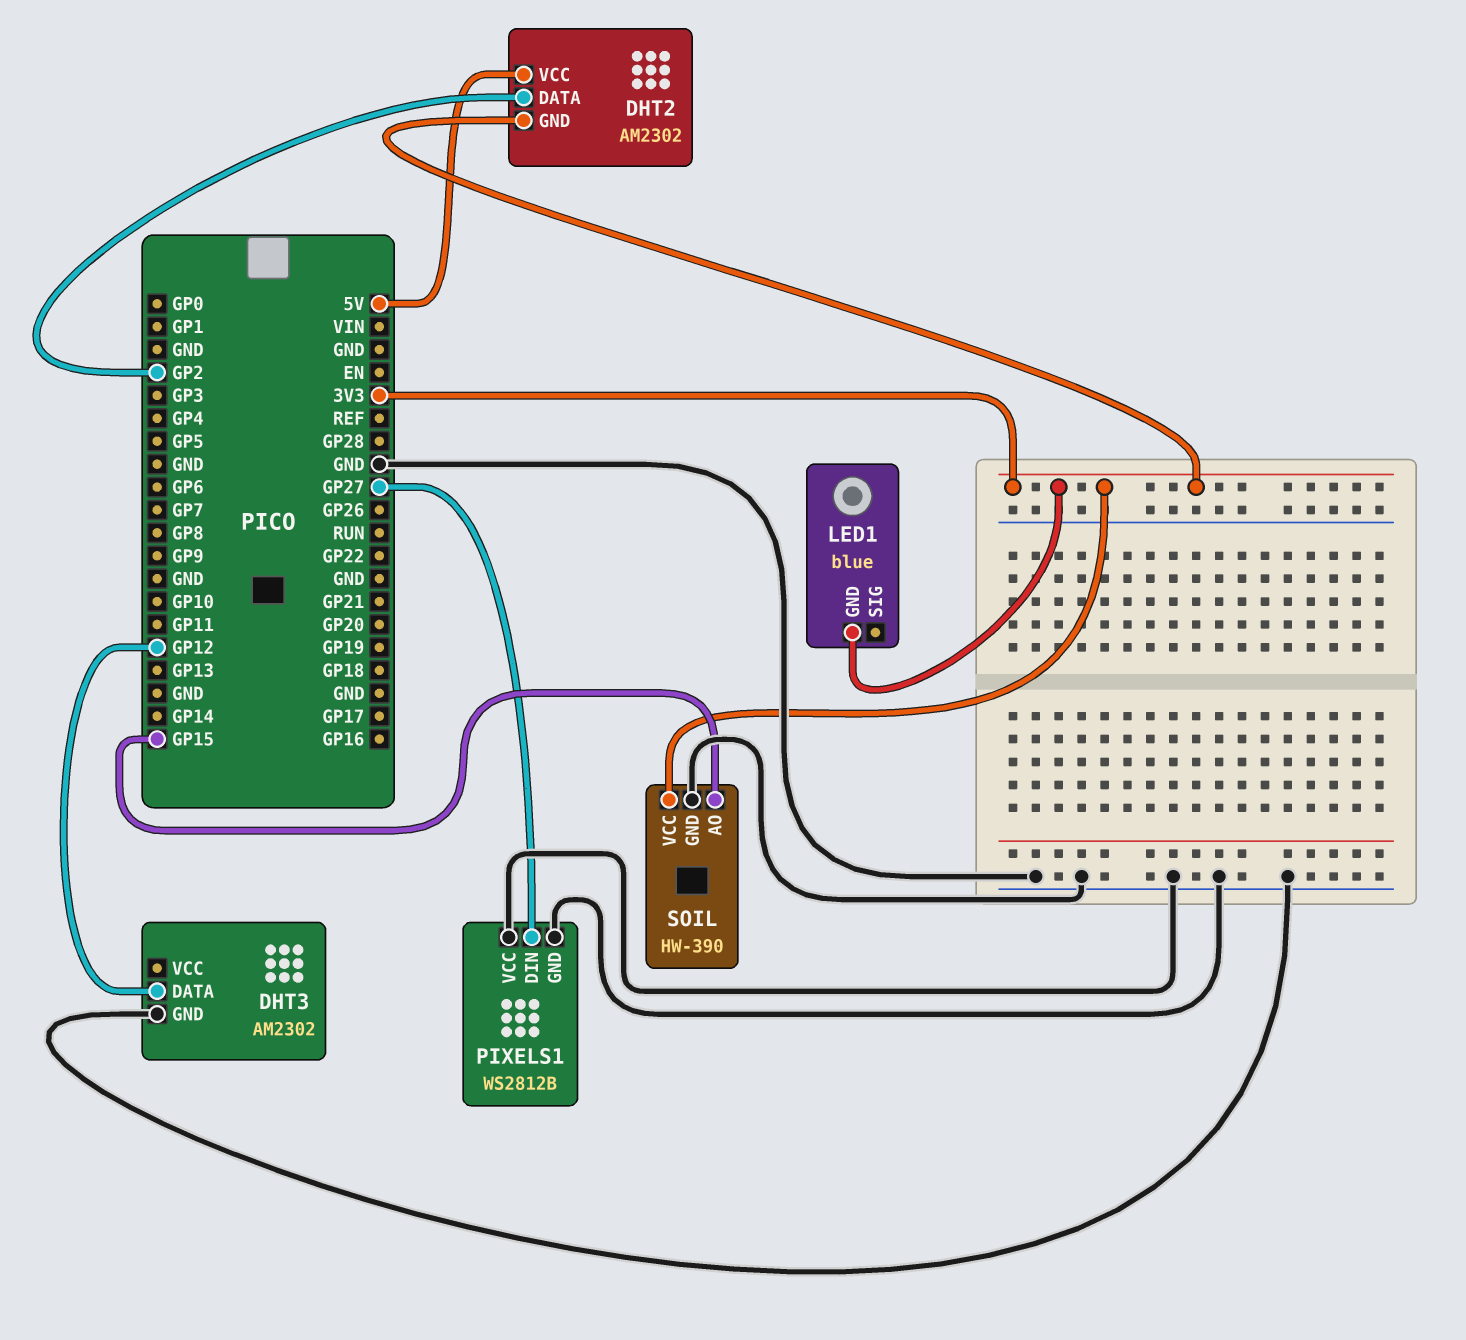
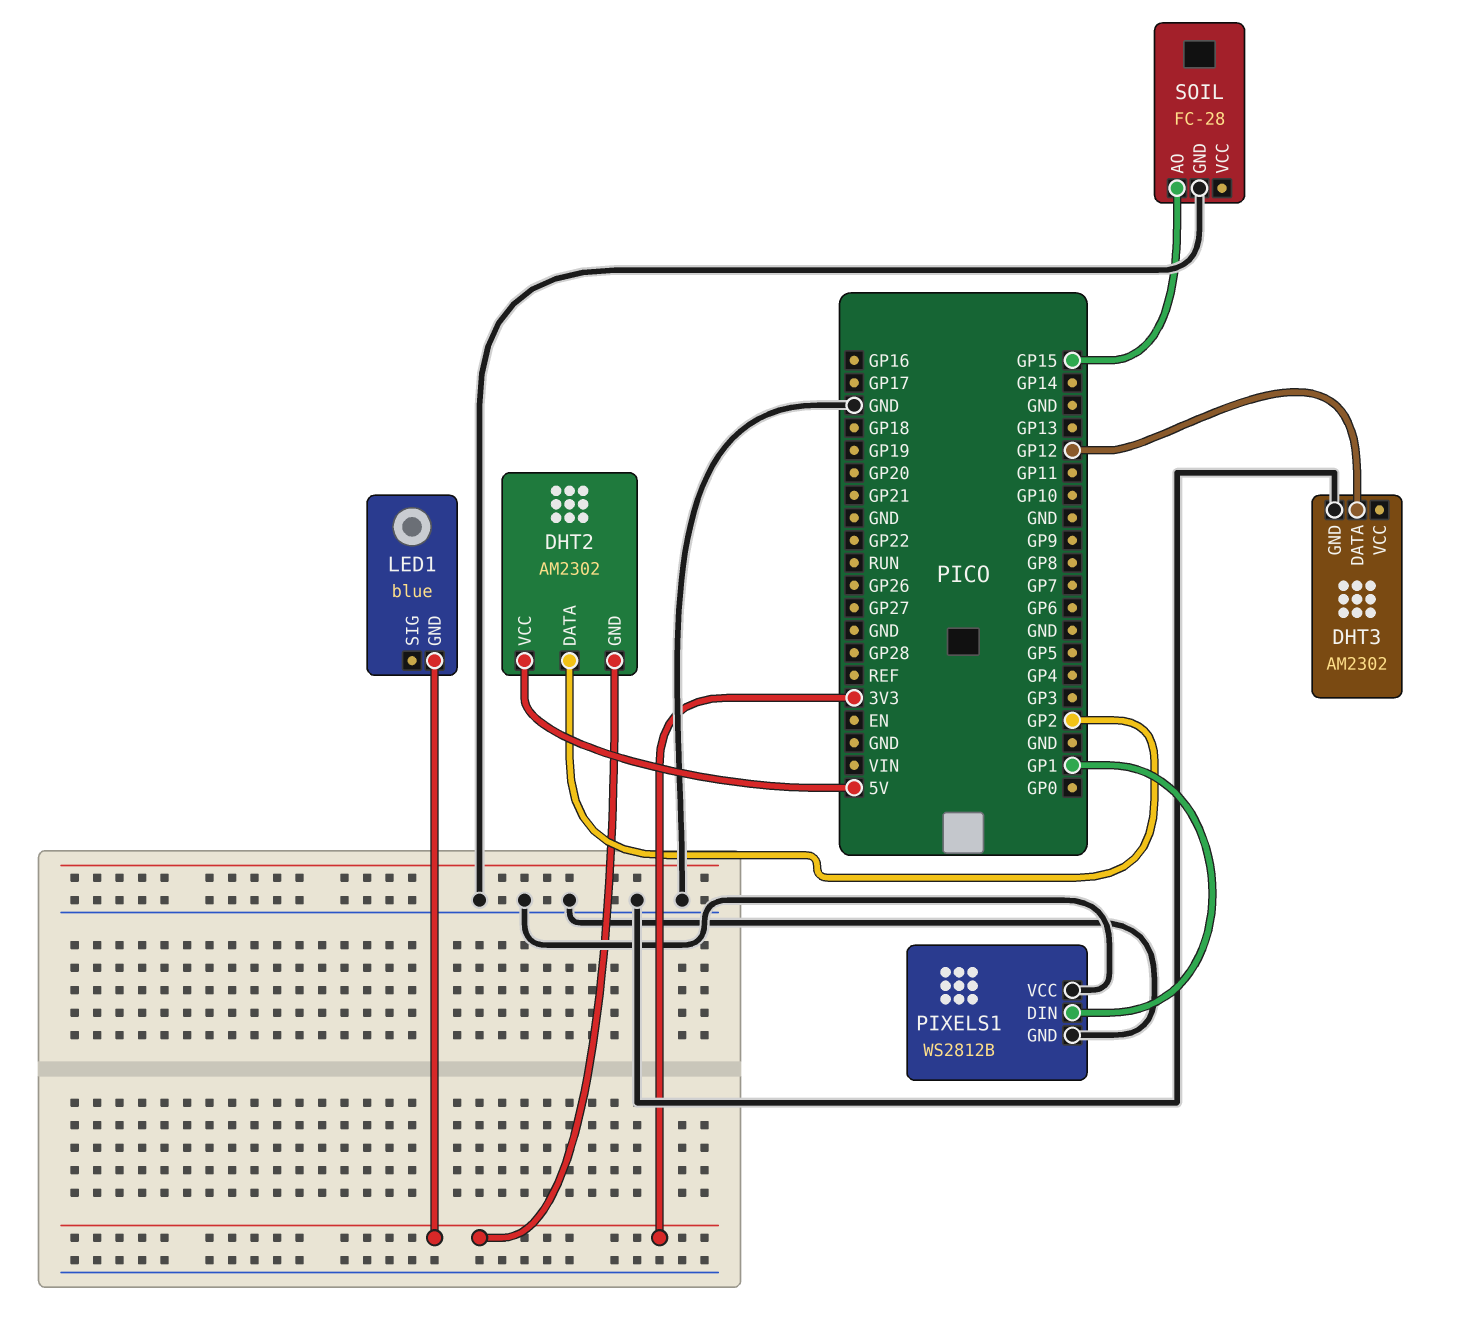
PIXELS1 pin DIN: GP27 -> GP1
SOIL: HW-390 -> FC-28
SOIL pin VCC: 3V3 -> none

